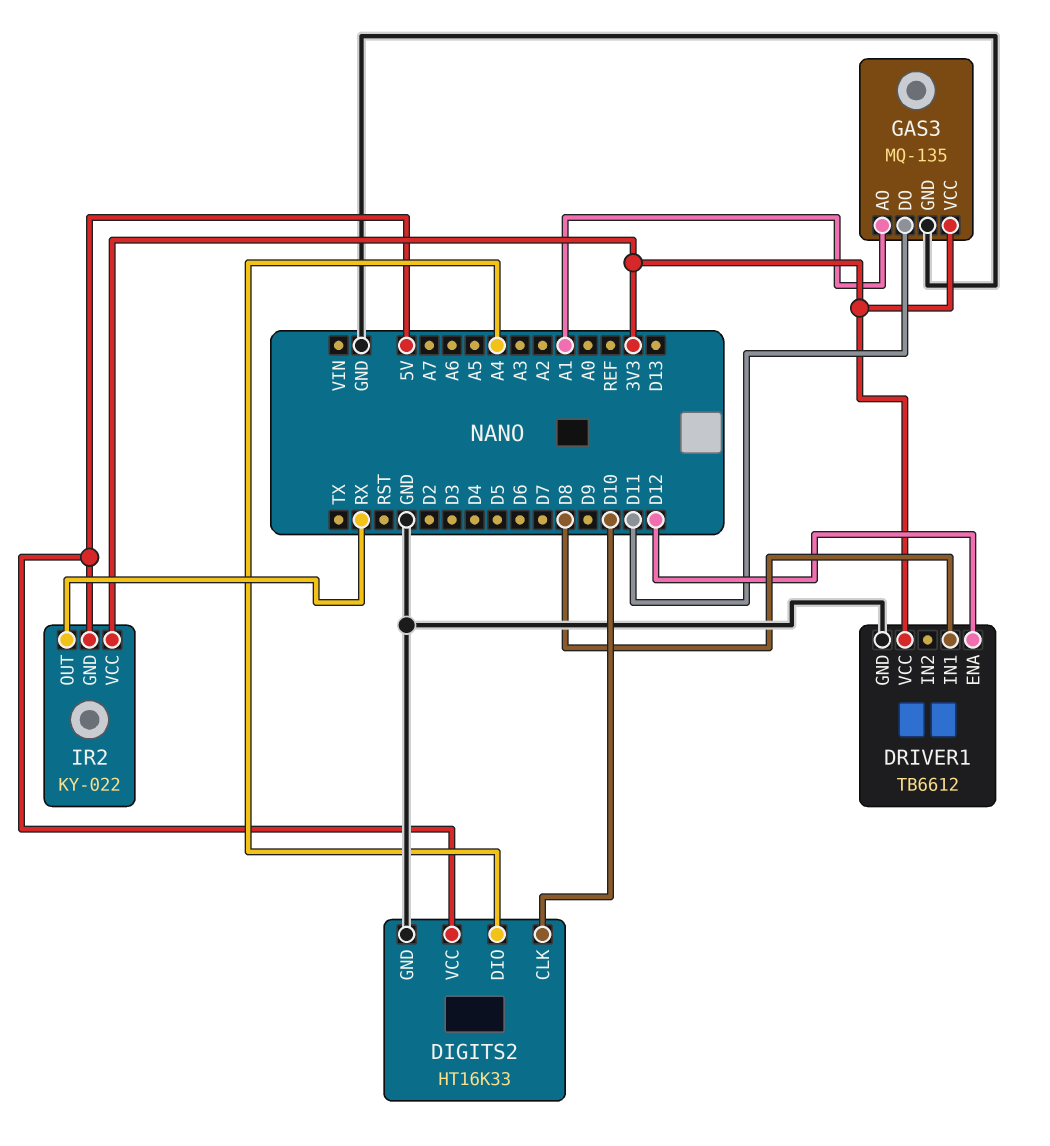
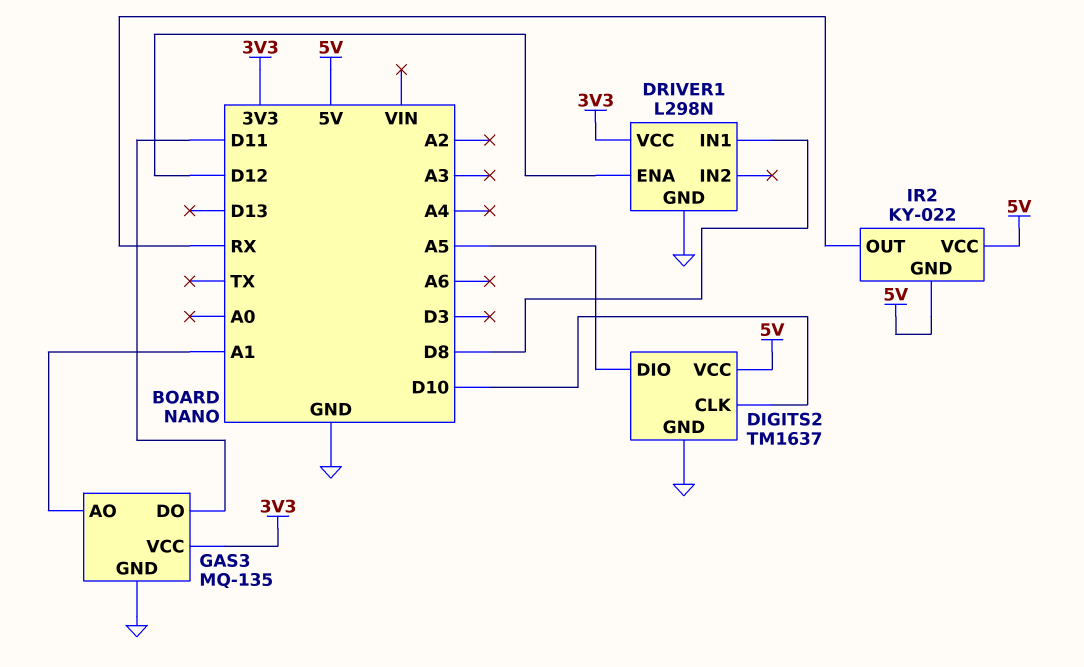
DIGITS2: HT16K33 -> TM1637
DIGITS2 pin DIO: A4 -> A5
DRIVER1: TB6612 -> L298N
IR2 pin VCC: 3V3 -> 5V

